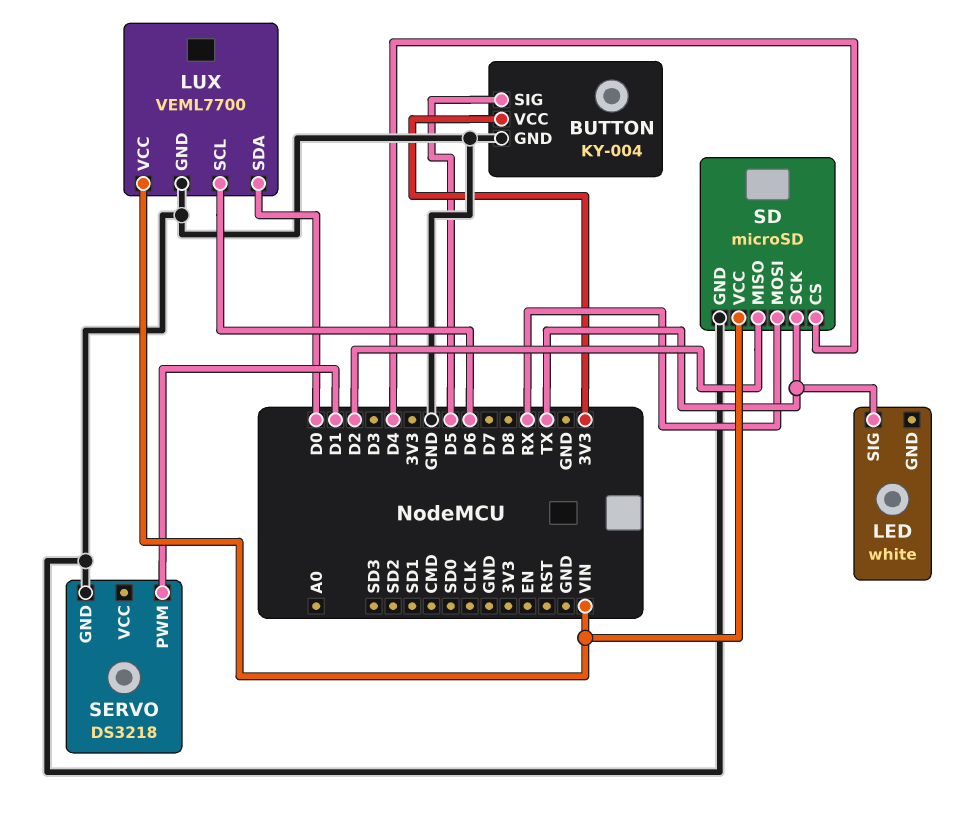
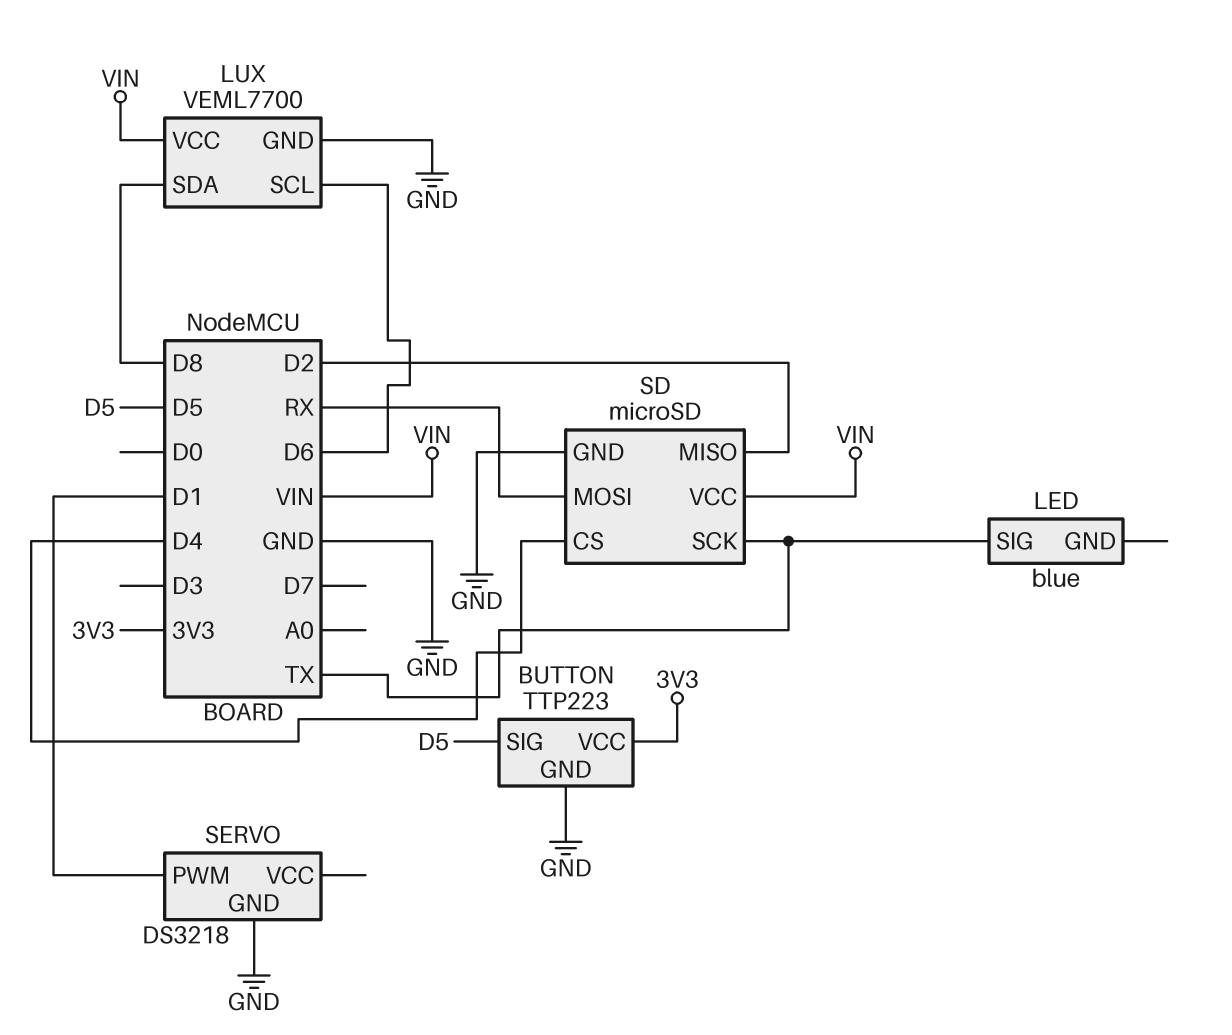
BUTTON: KY-004 -> TTP223
LED: white -> blue
LUX pin SDA: D0 -> D8

